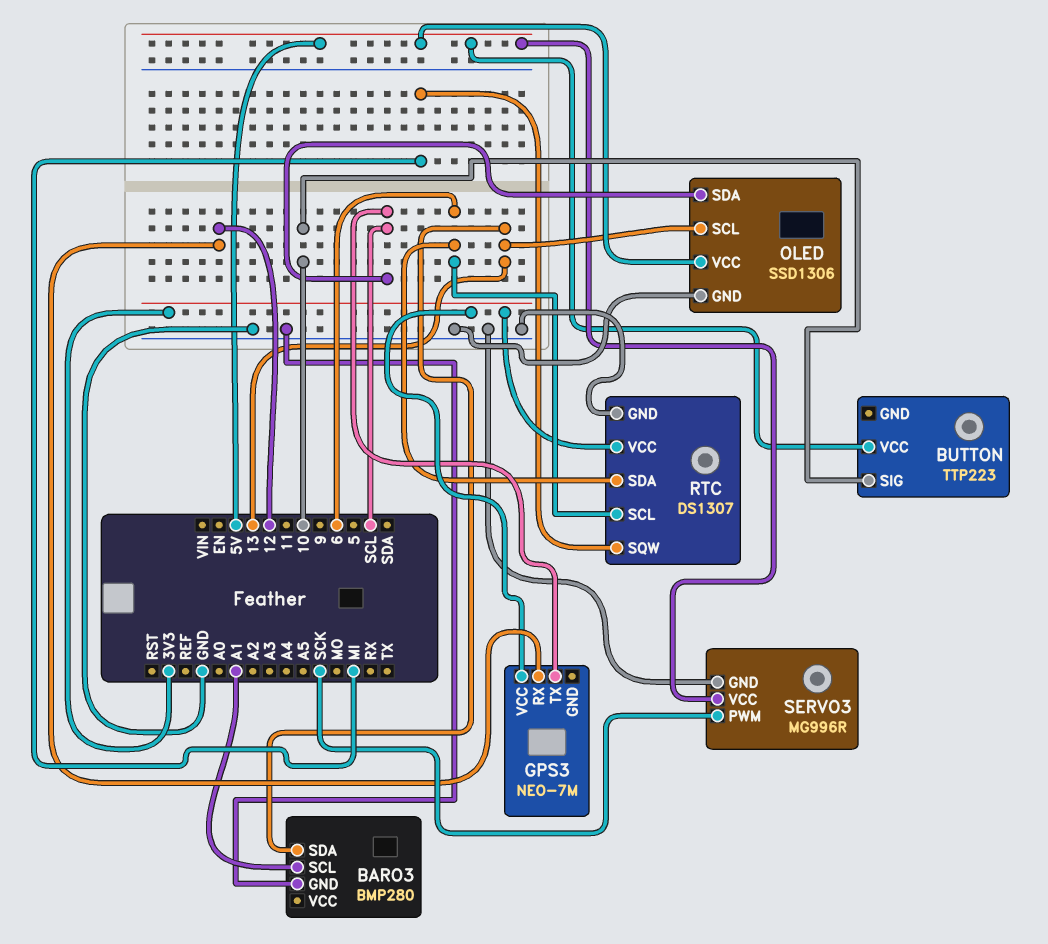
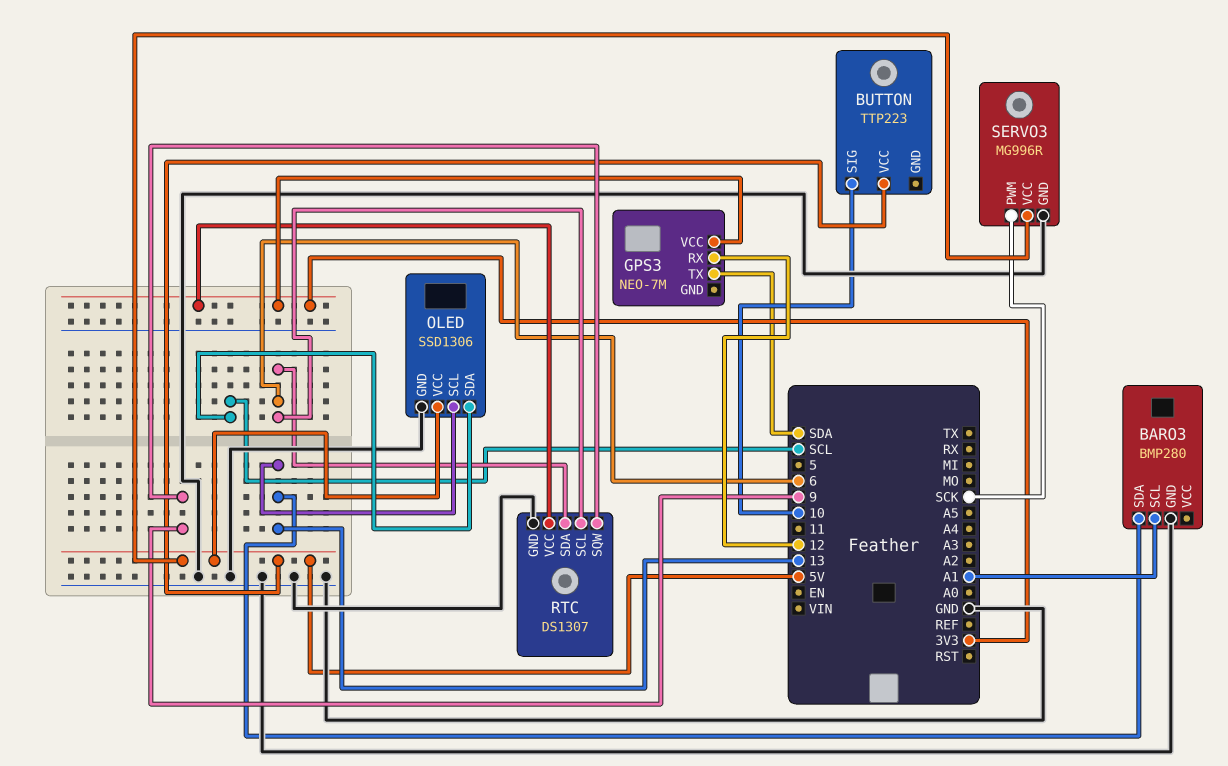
GPS3 pin TX: SCL -> SDA
RTC pin SQW: MI -> 9

